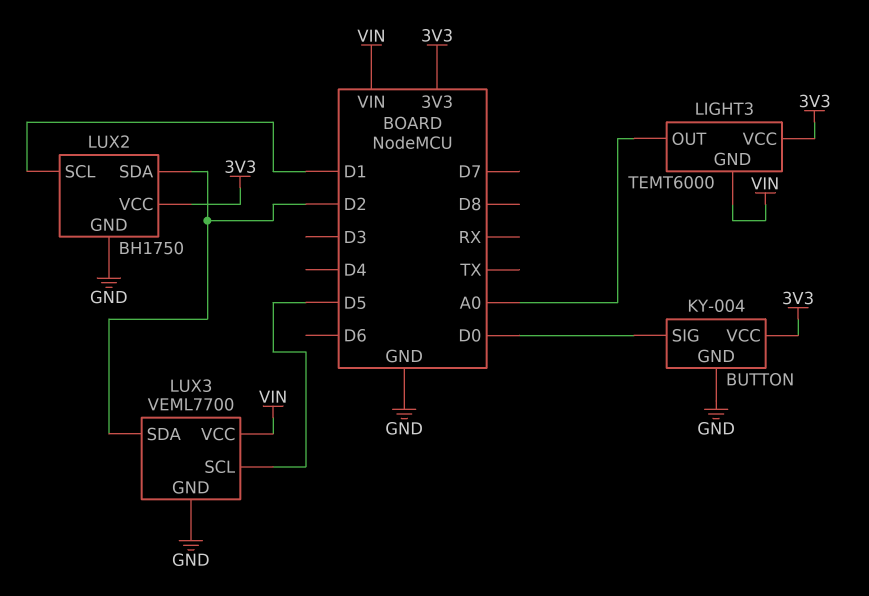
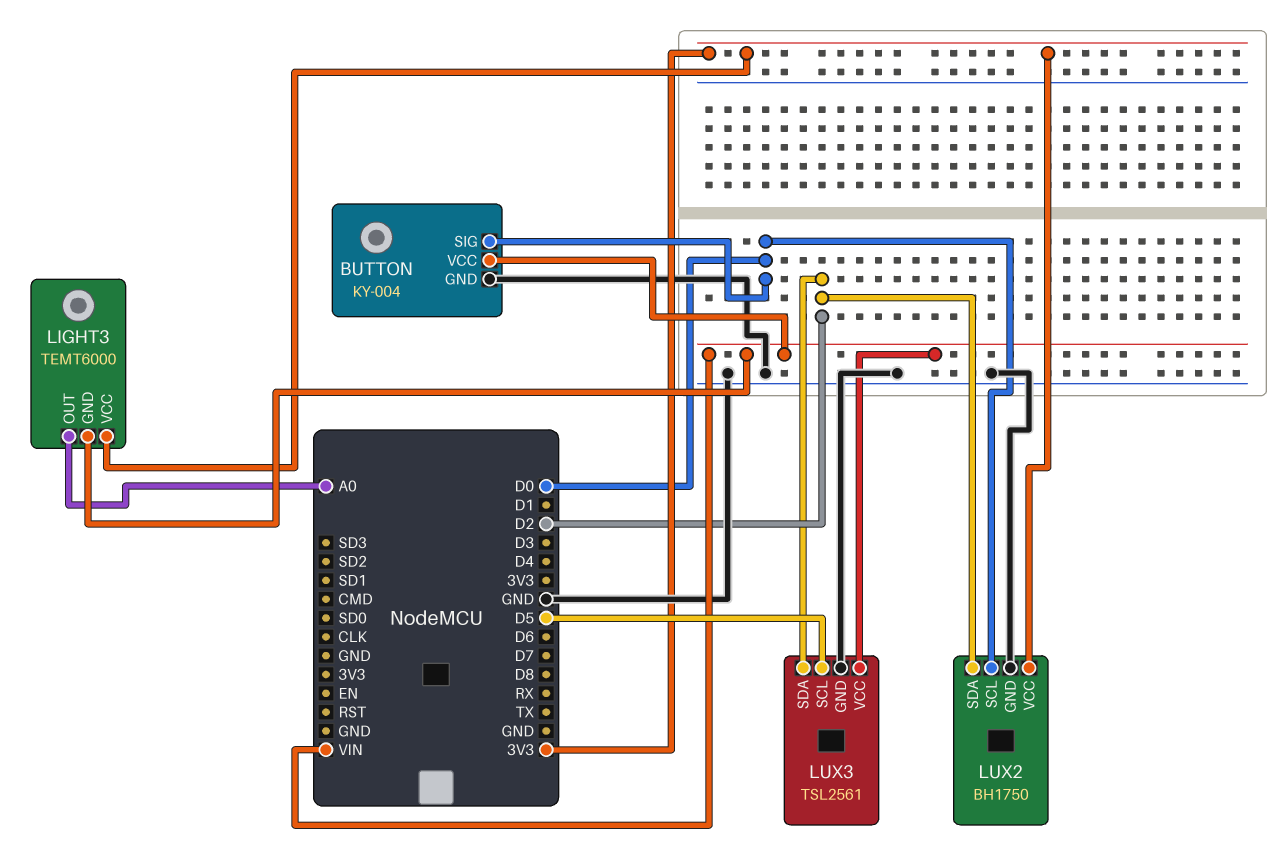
BUTTON pin VCC: 3V3 -> VIN
LUX2 pin SCL: D1 -> D0
LUX3: VEML7700 -> TSL2561

